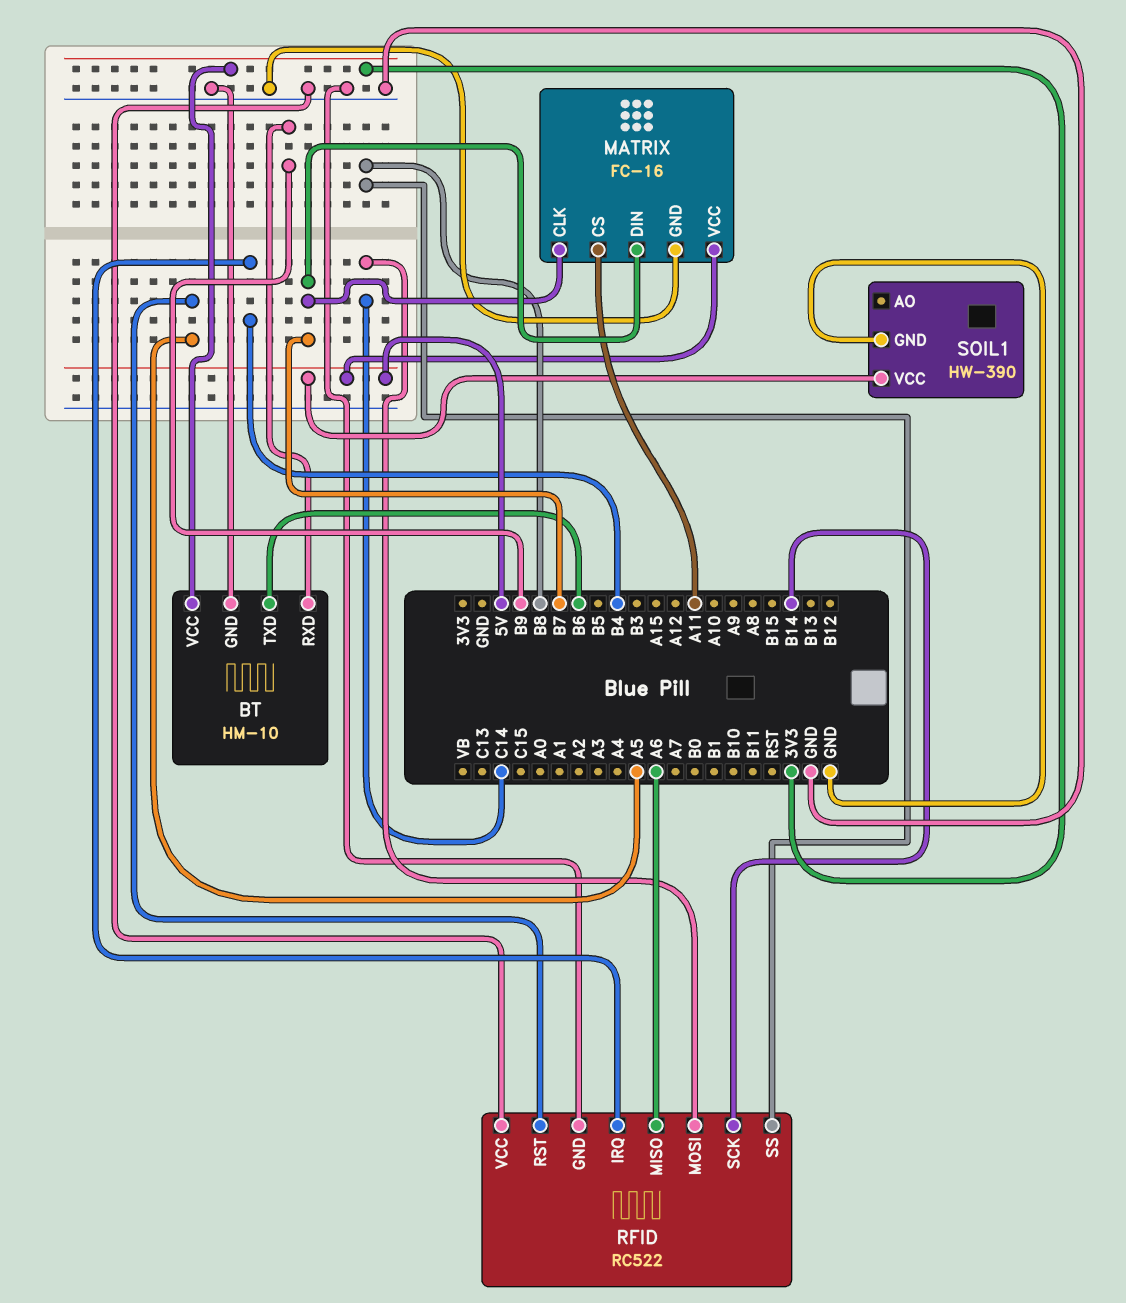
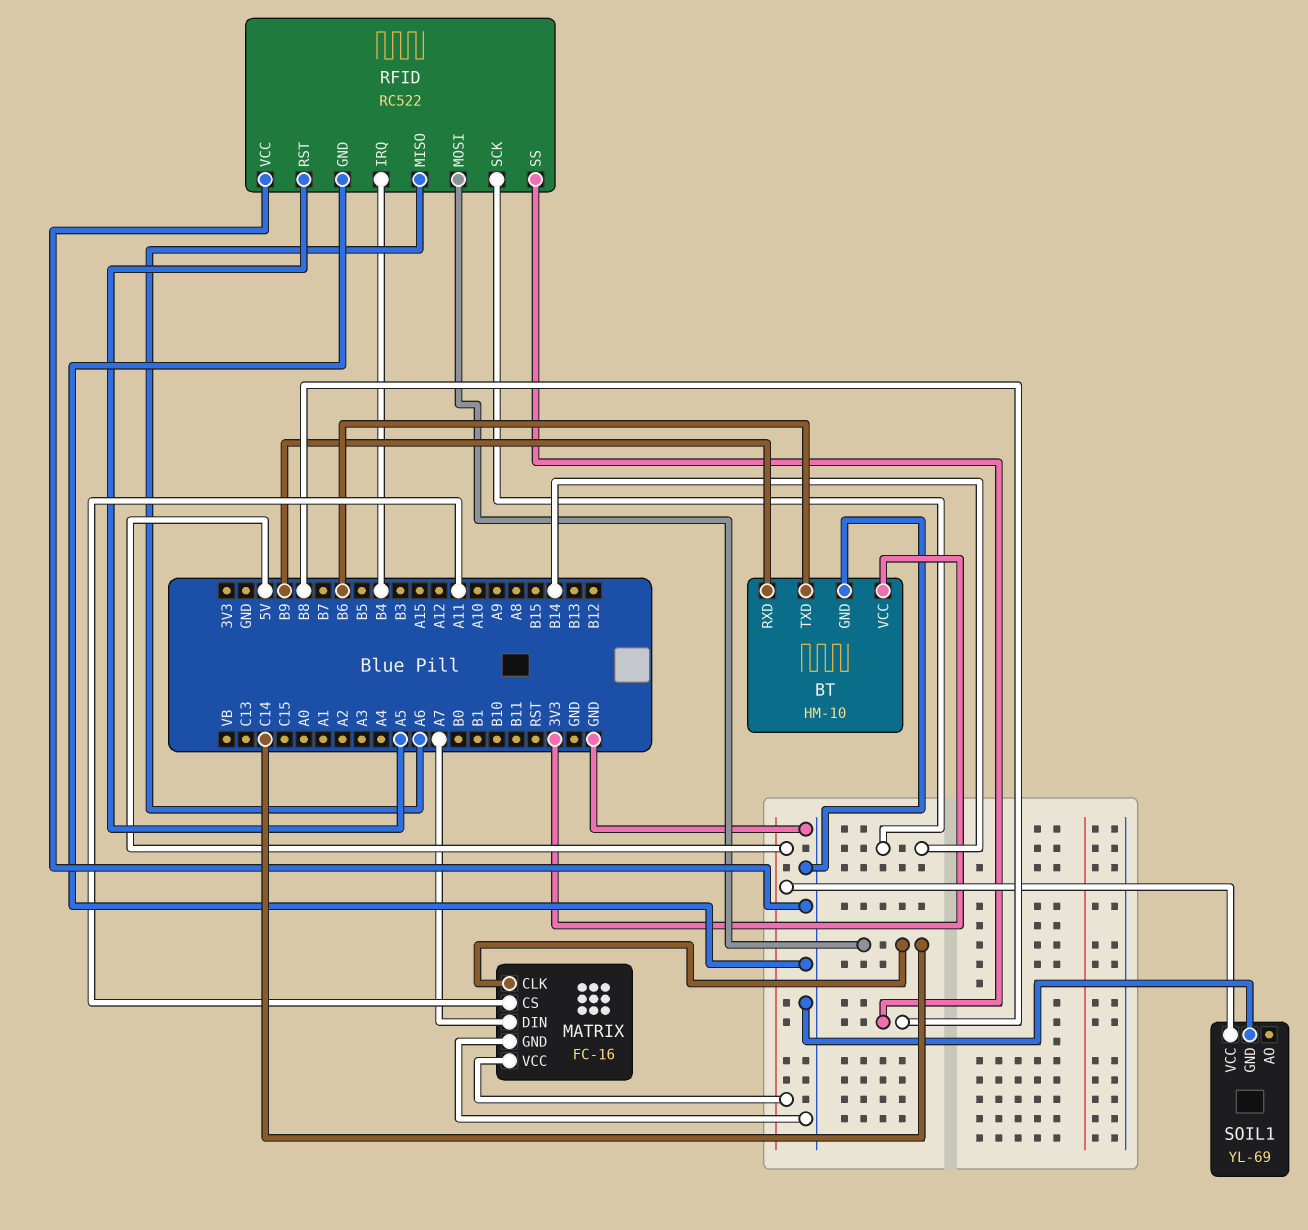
MATRIX pin CLK: B7 -> C14
MATRIX pin DIN: B7 -> A7
SOIL1: HW-390 -> YL-69

